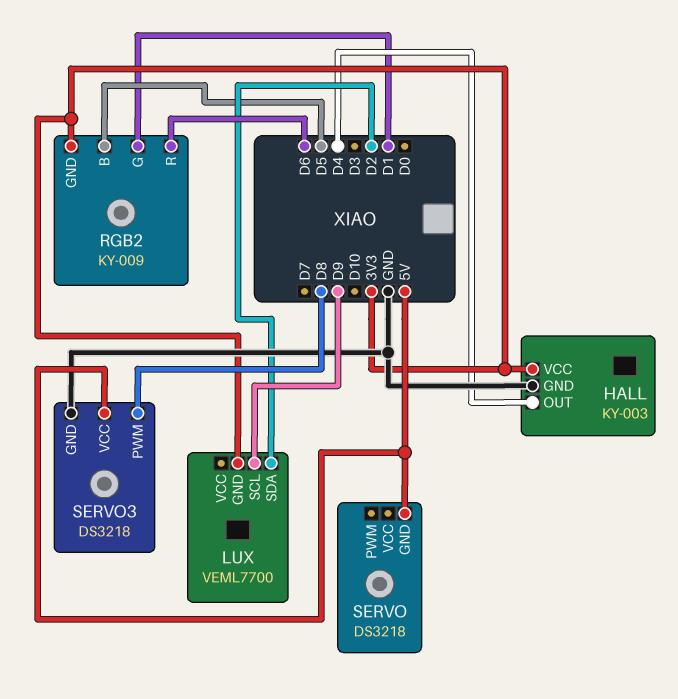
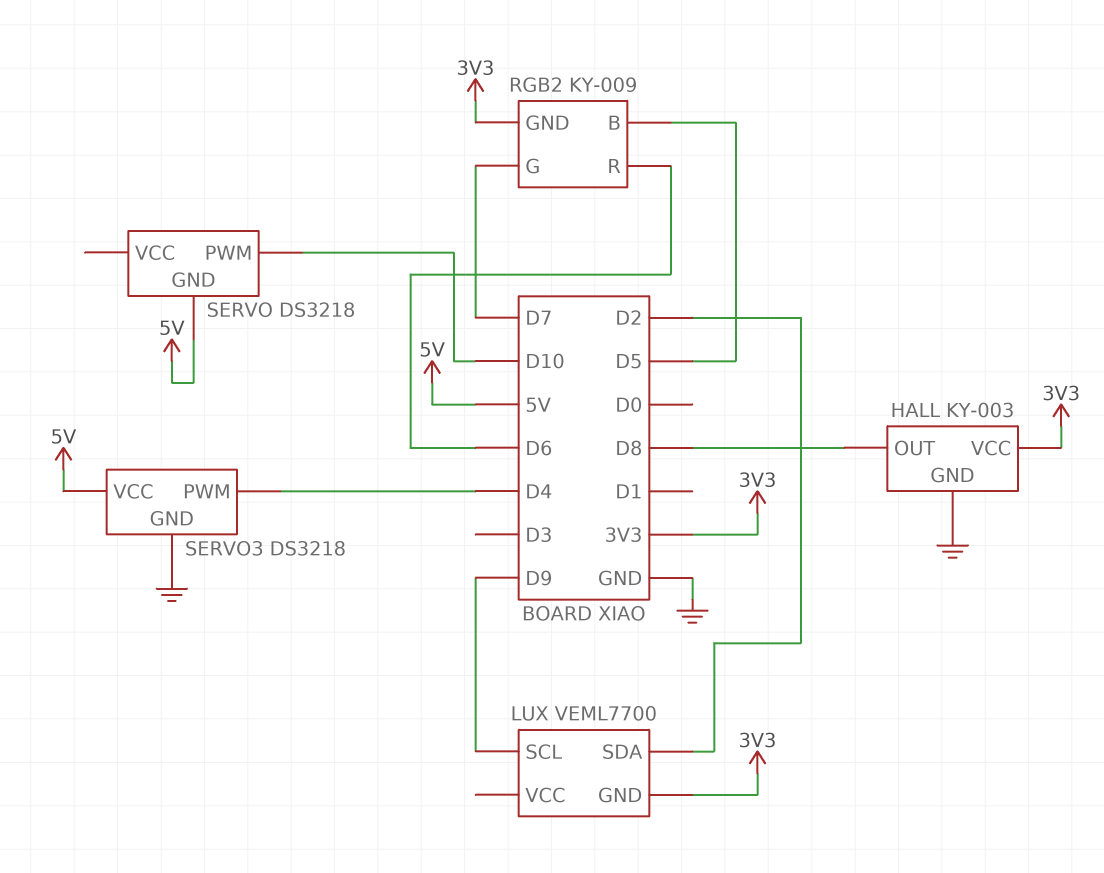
HALL pin OUT: D4 -> D8
RGB2 pin G: D1 -> D7
SERVO pin PWM: none -> D10
SERVO3 pin PWM: D8 -> D4

